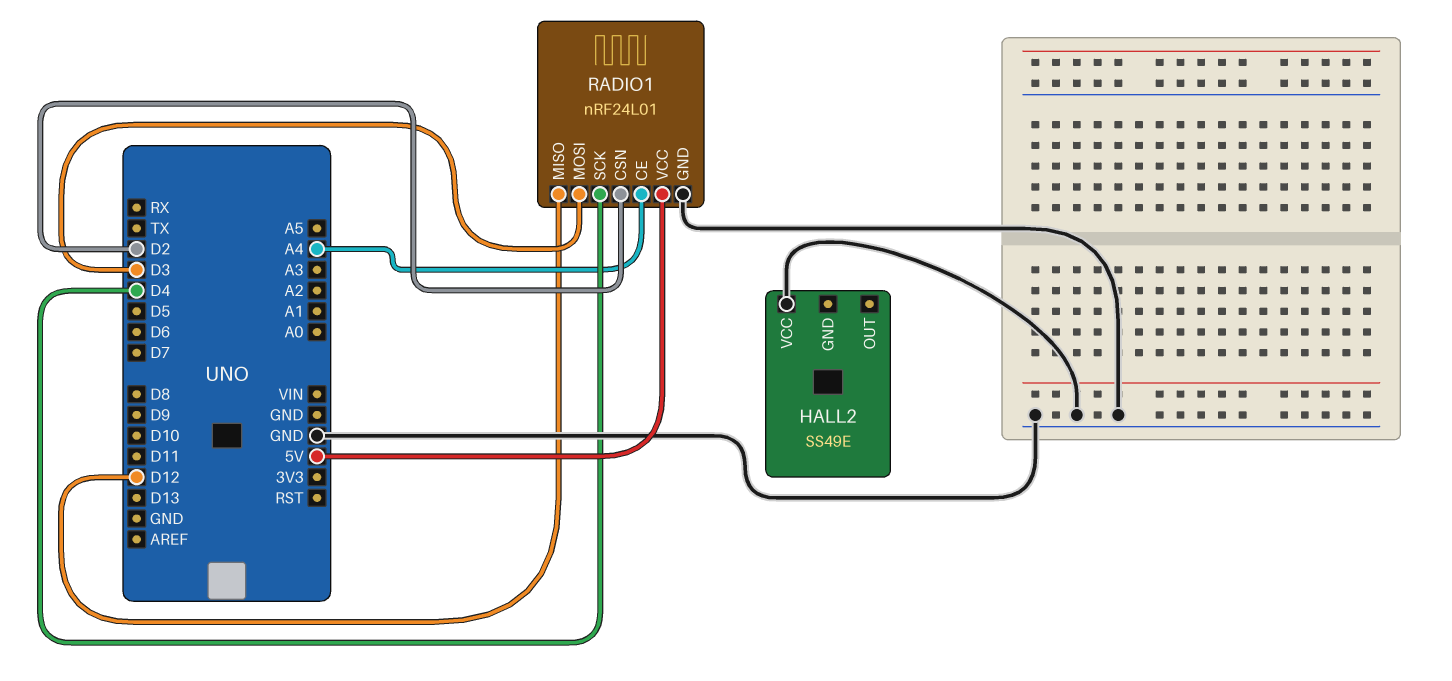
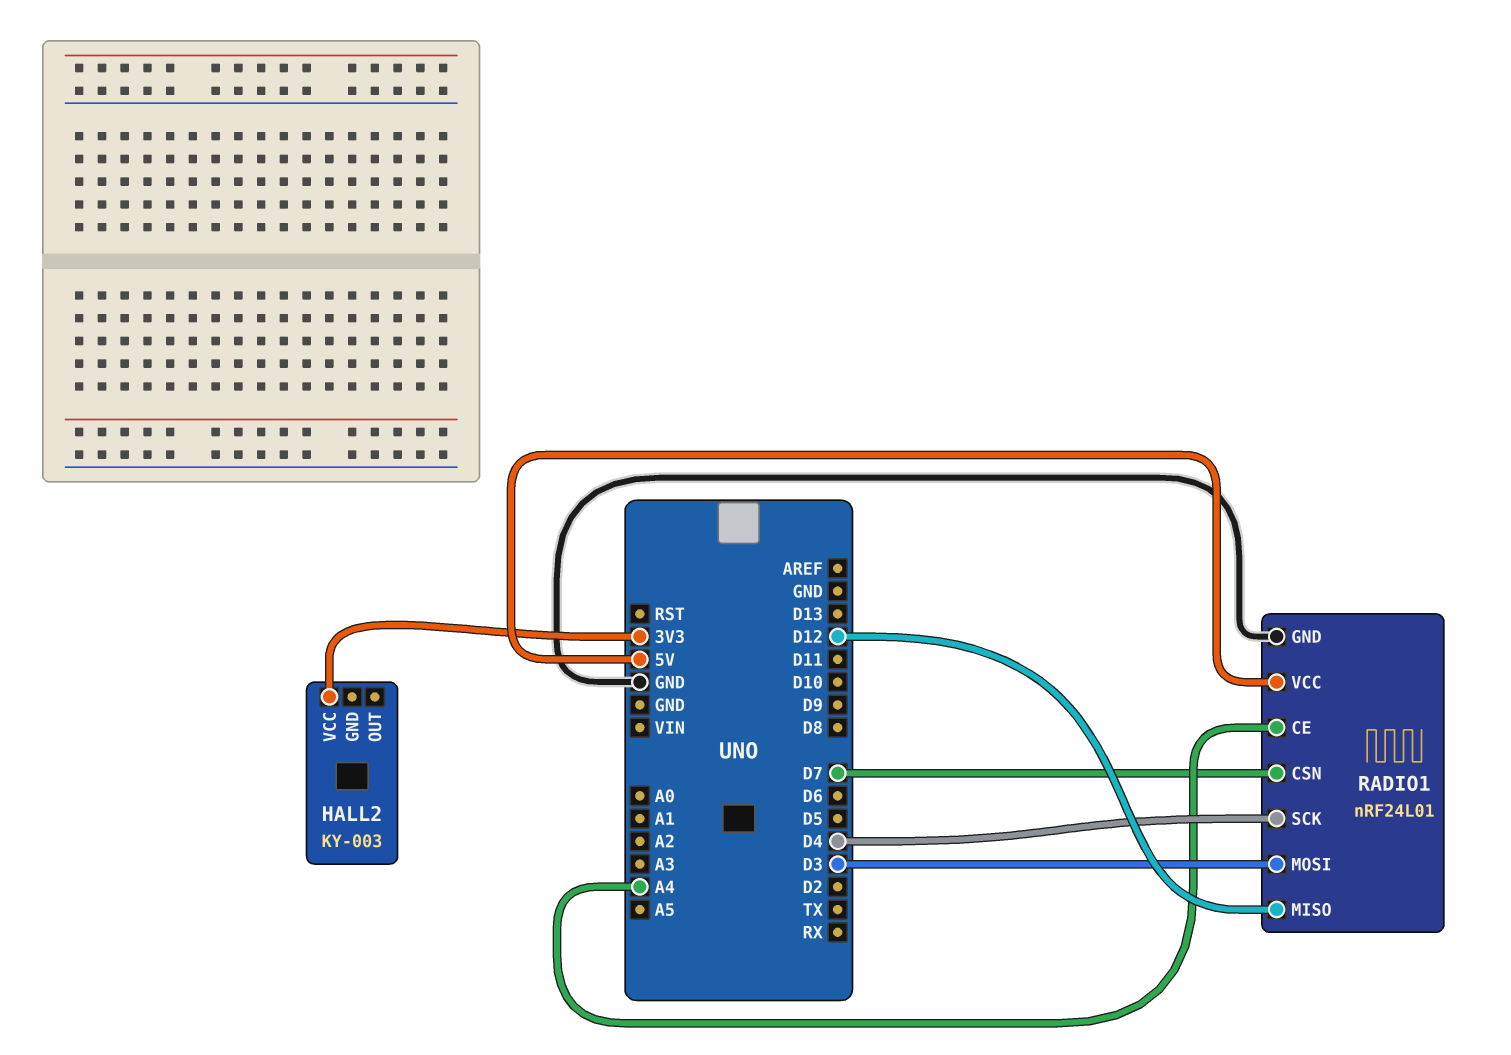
HALL2: SS49E -> KY-003
HALL2 pin VCC: GND -> 3V3
RADIO1 pin CSN: D2 -> D7

